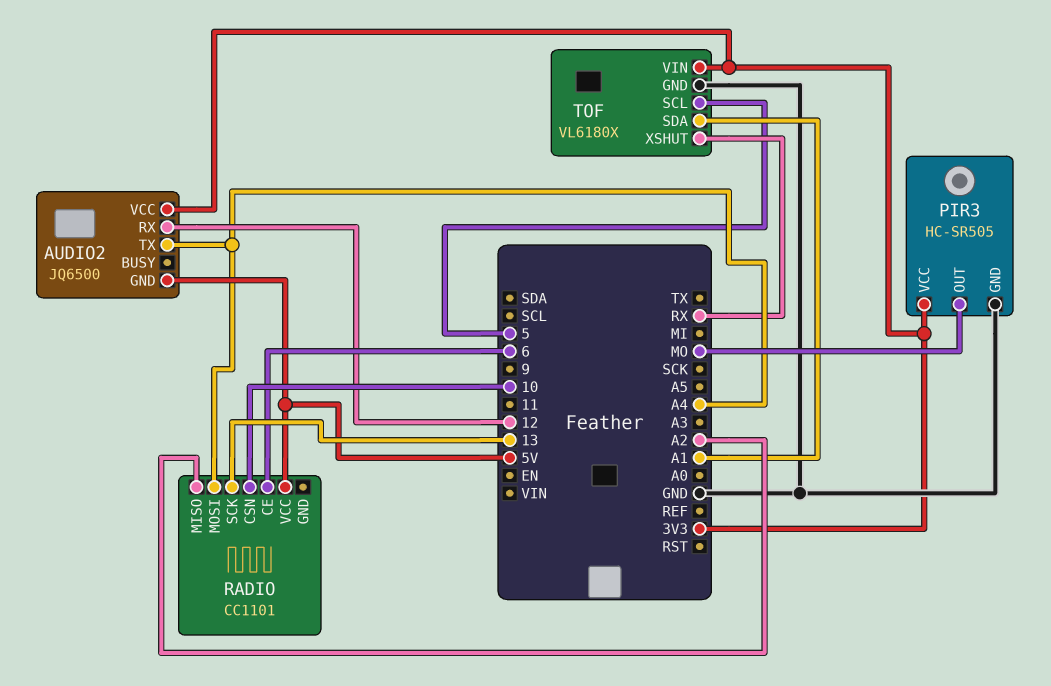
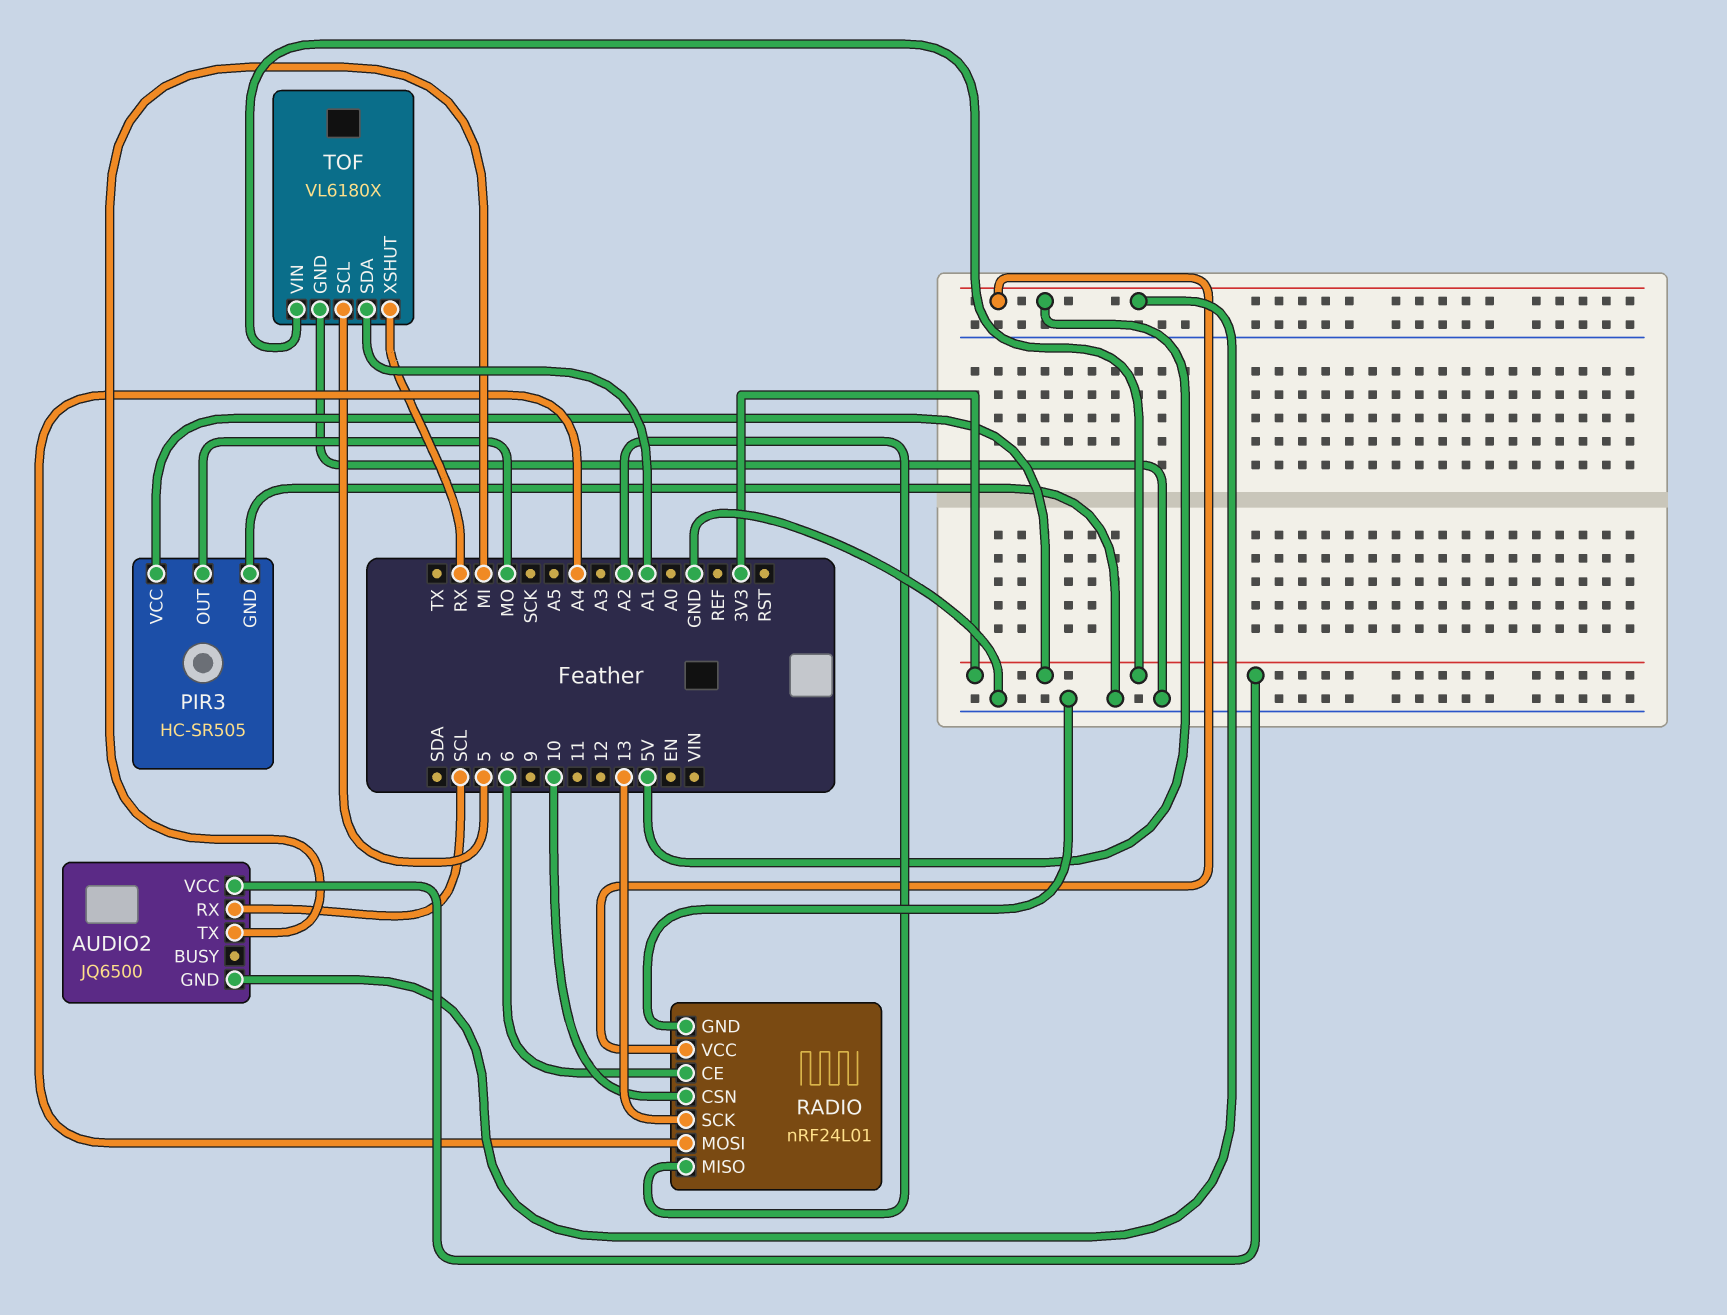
AUDIO2 pin RX: 12 -> SCL
AUDIO2 pin TX: A4 -> MI
RADIO: CC1101 -> nRF24L01
RADIO pin GND: none -> GND

